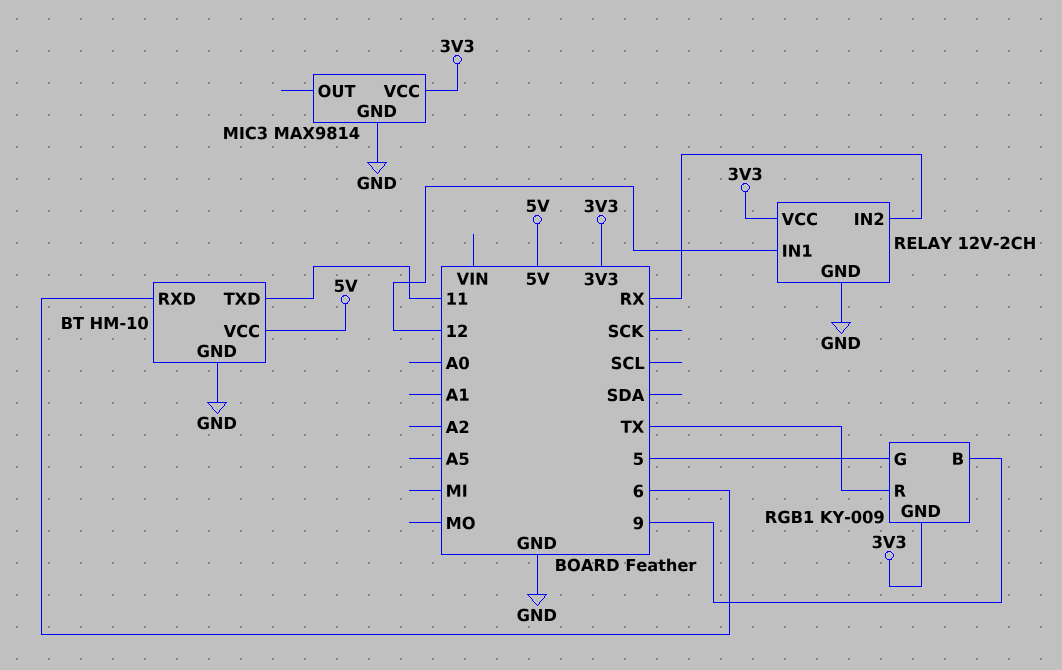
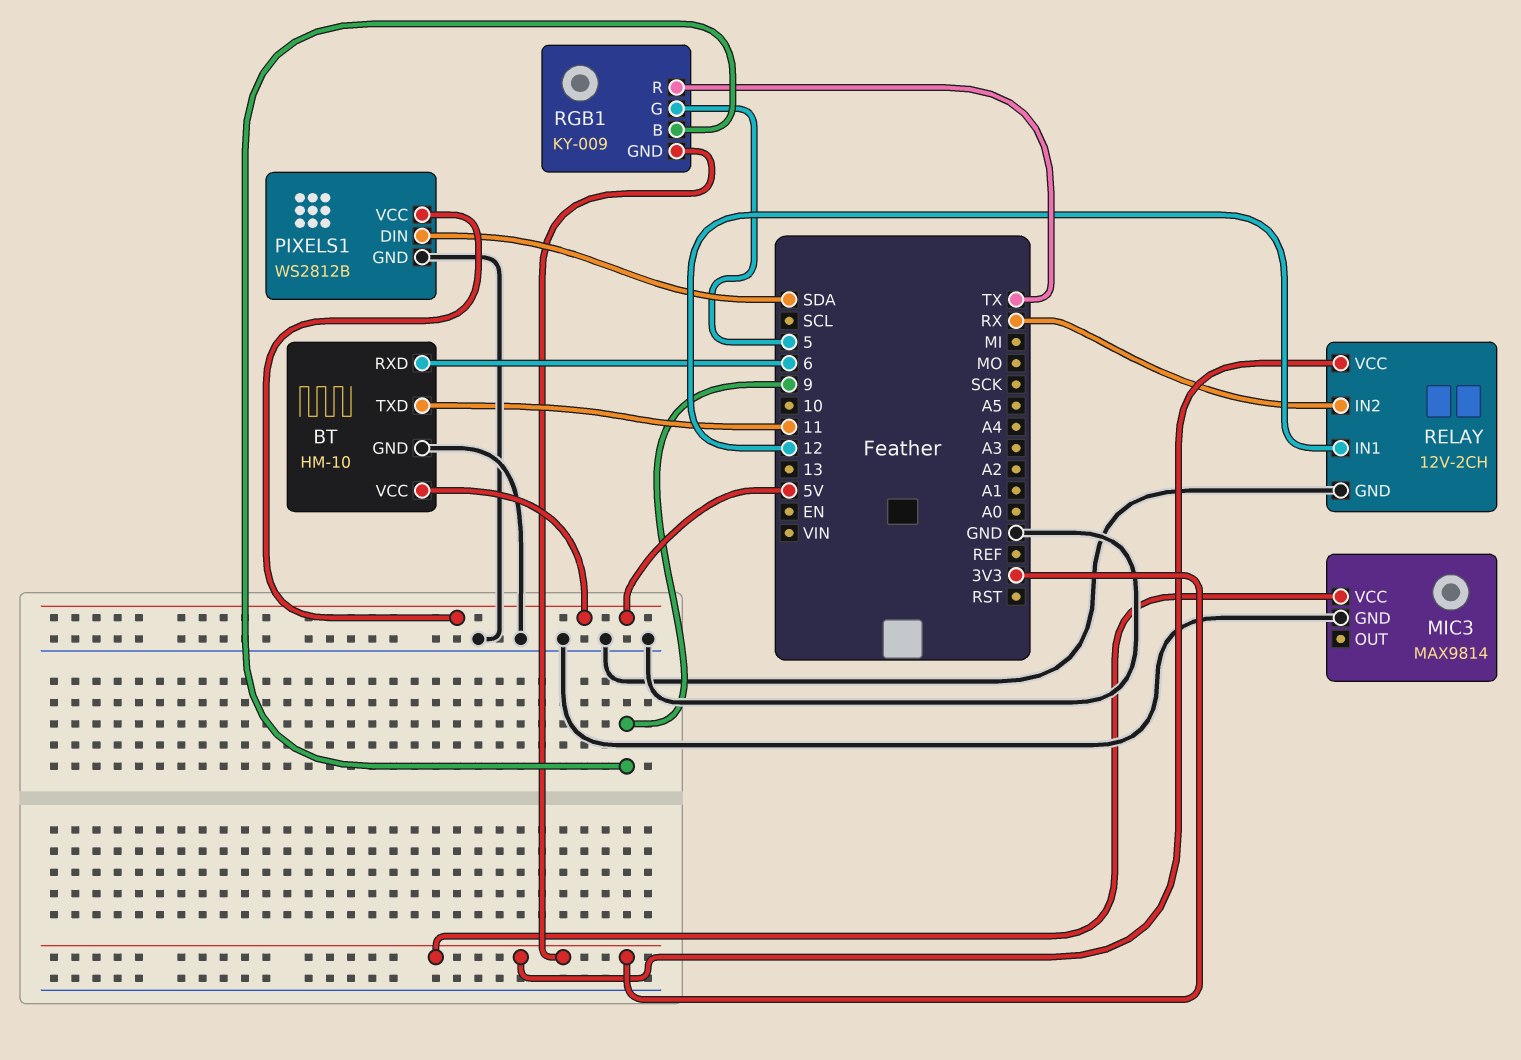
PIXELS1: none -> WS2812B
PIXELS1 pin DIN: none -> SDA
PIXELS1 pin GND: none -> GND
PIXELS1 pin VCC: none -> 5V

